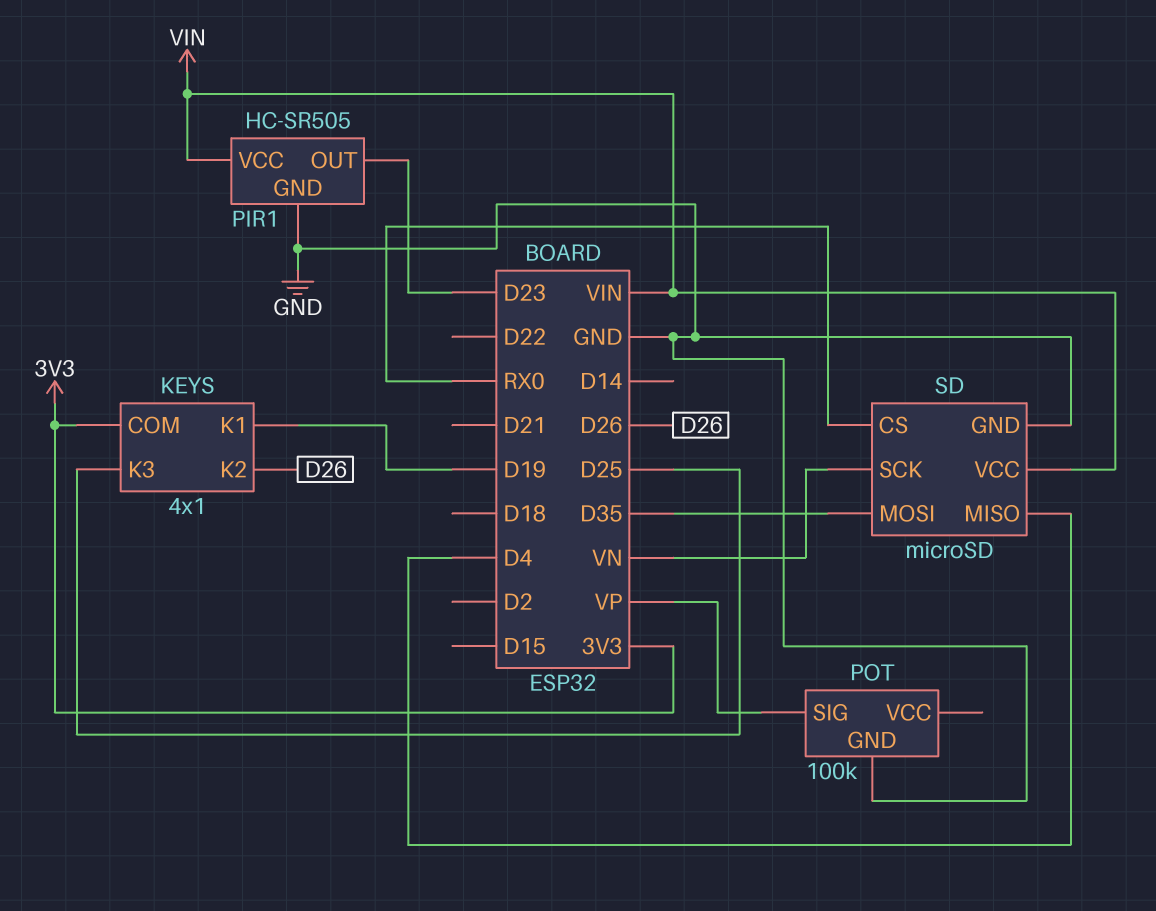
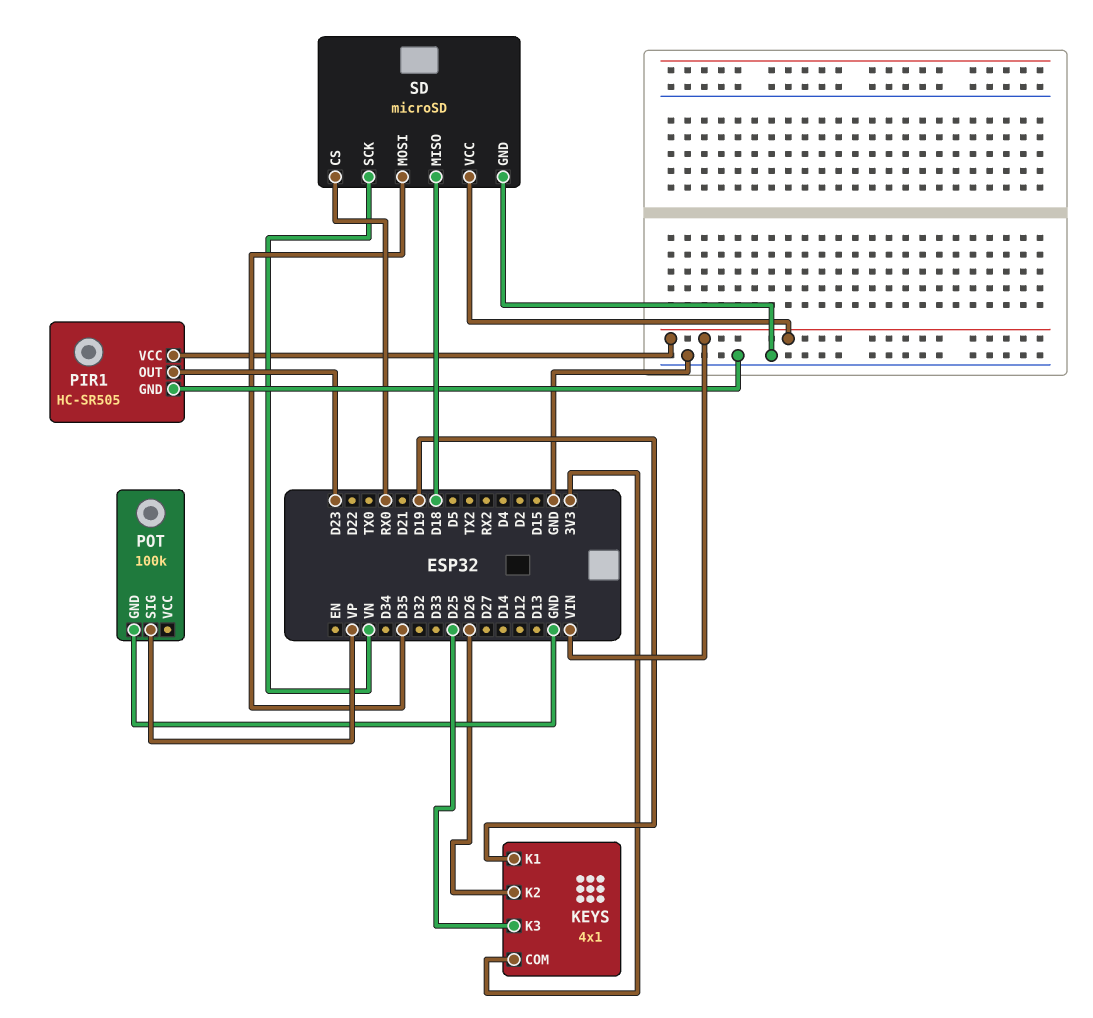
SD pin MISO: D4 -> D18

